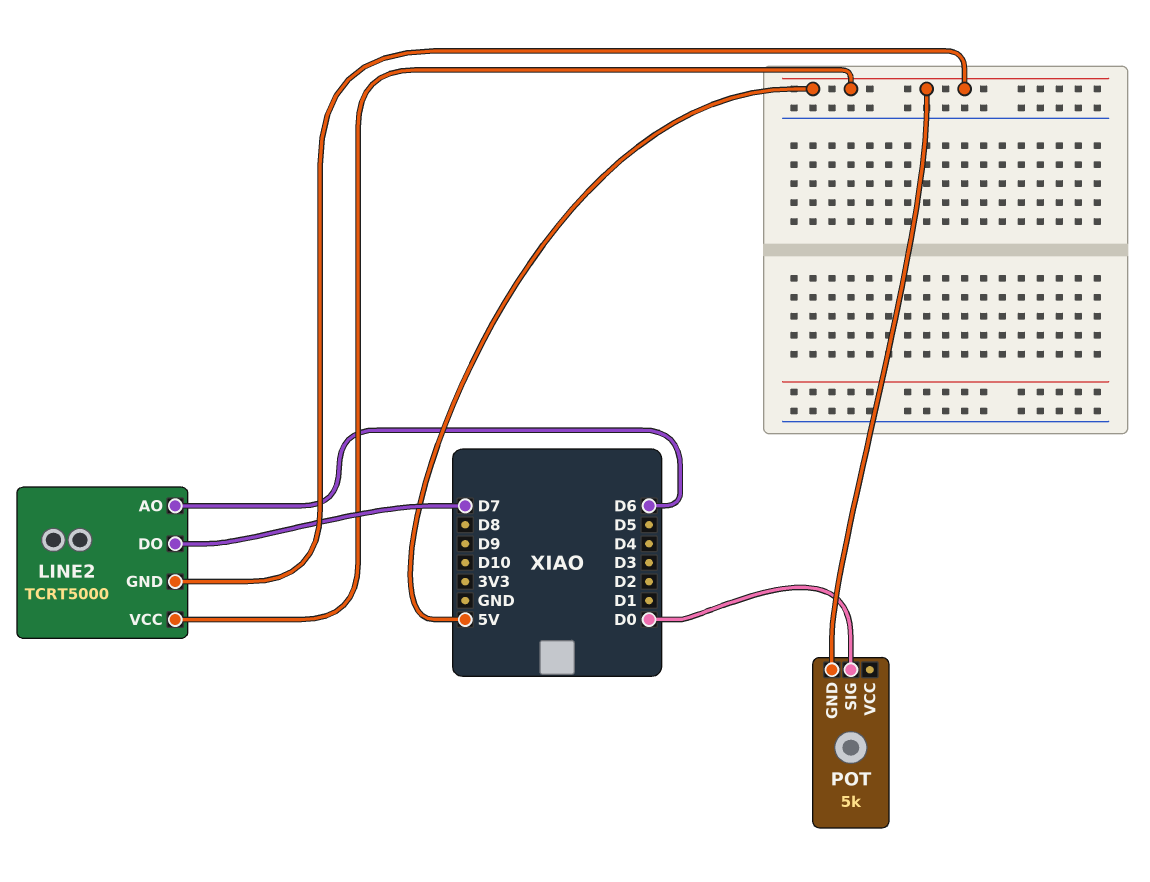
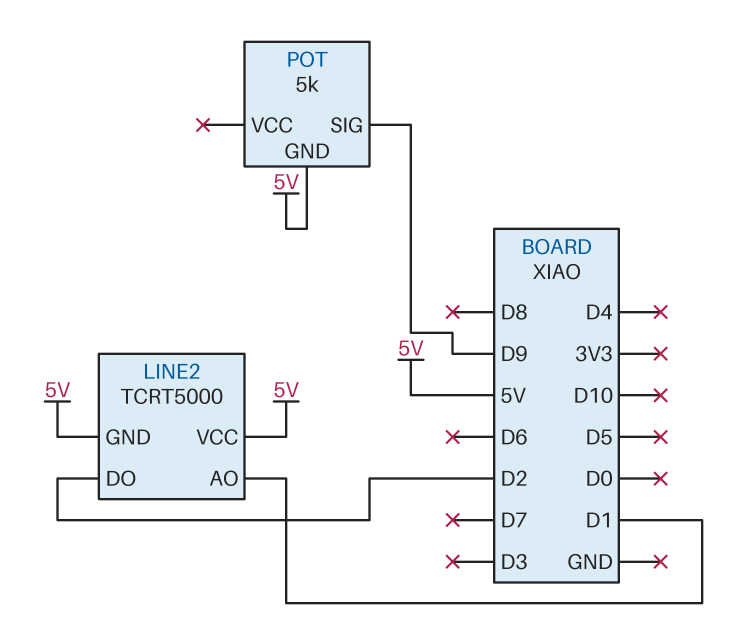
LINE2 pin AO: D6 -> D1
LINE2 pin DO: D7 -> D2
POT pin SIG: D0 -> D9

